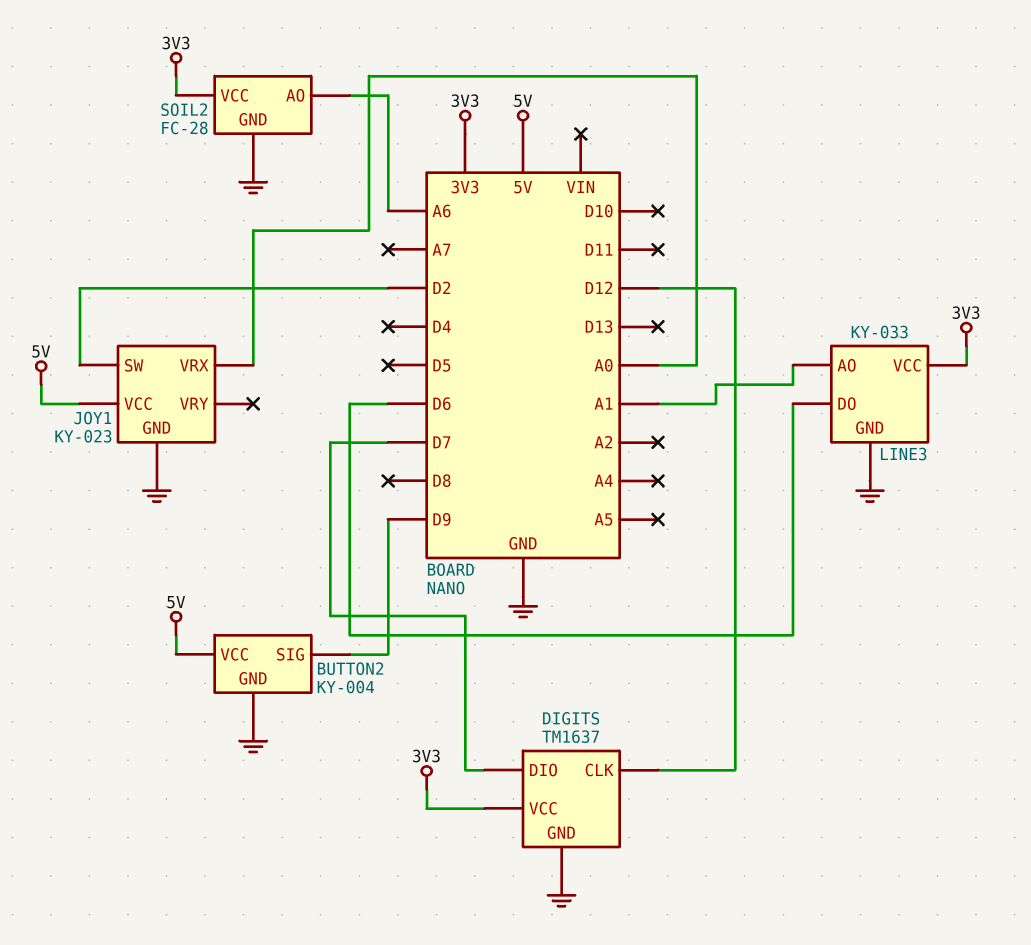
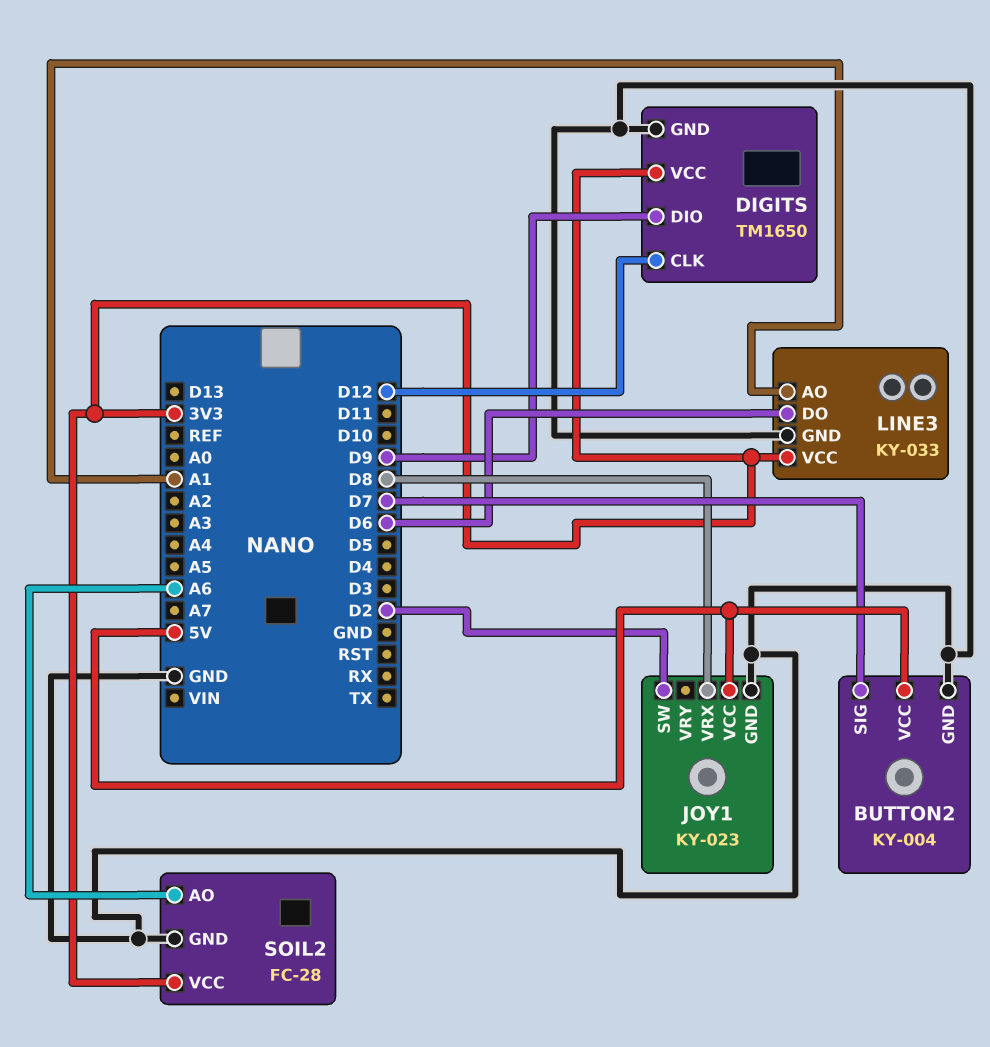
BUTTON2 pin SIG: D9 -> D7
DIGITS: TM1637 -> TM1650
DIGITS pin DIO: D7 -> D9
JOY1 pin VRX: A0 -> D8

